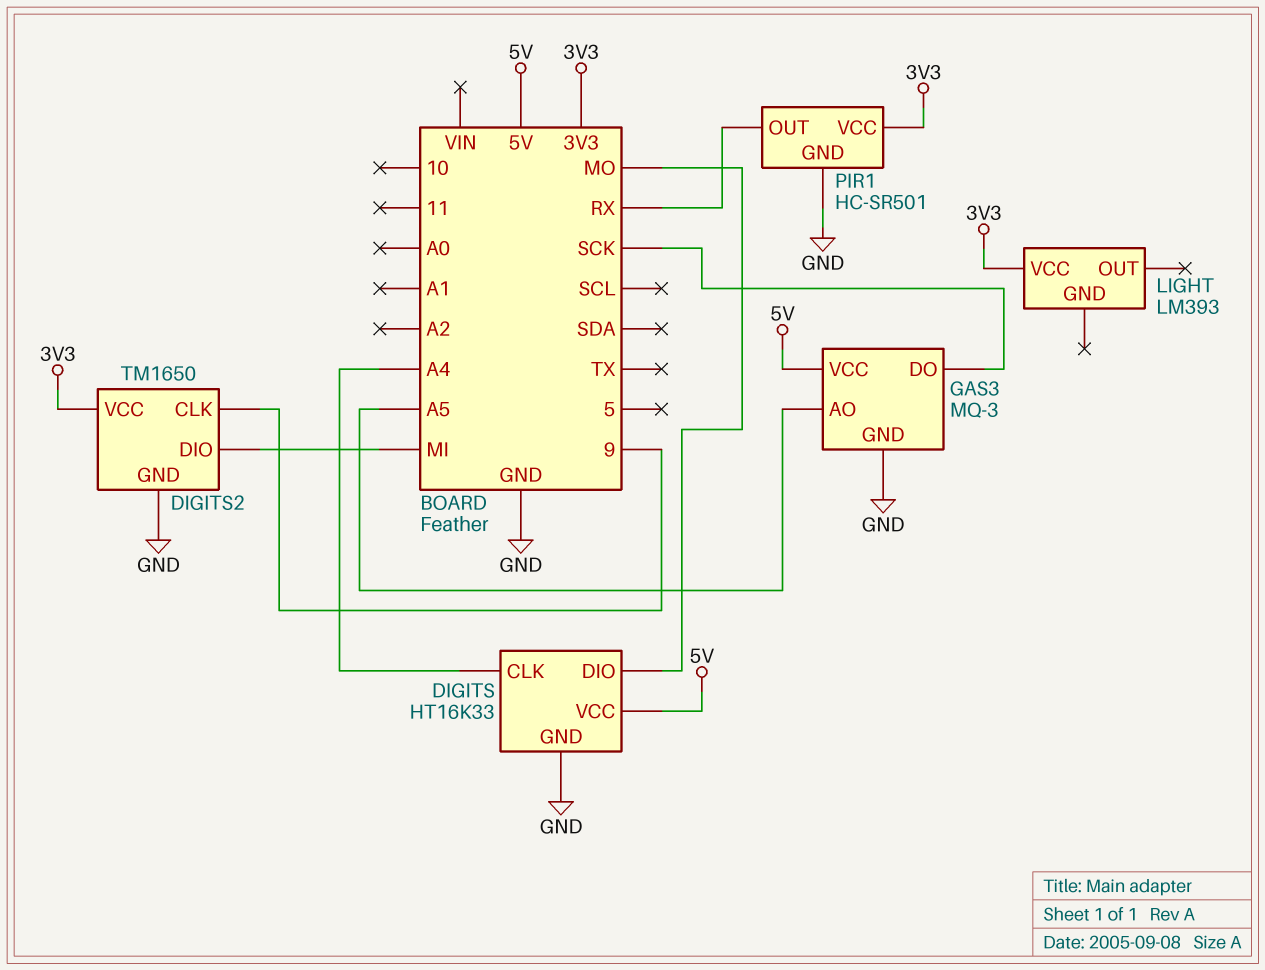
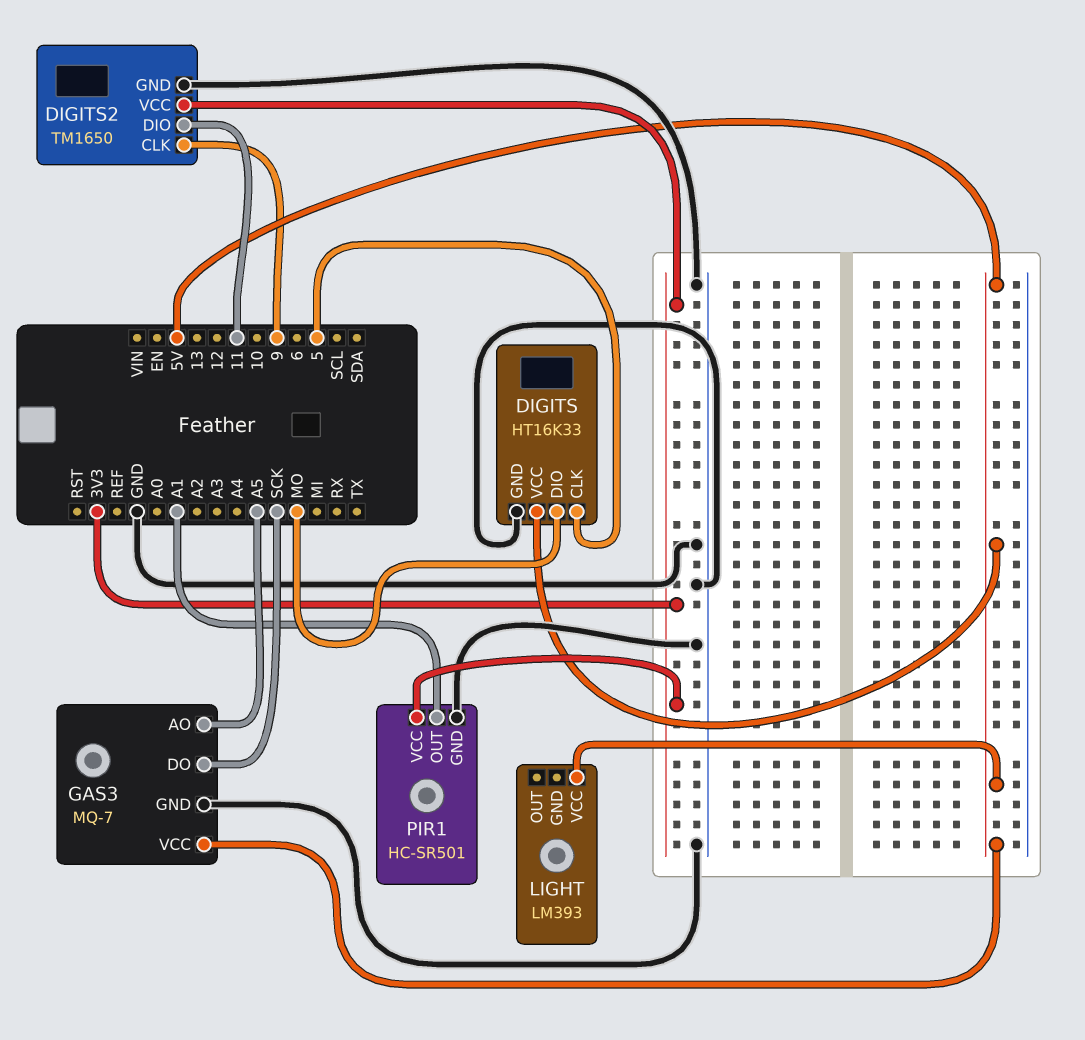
DIGITS pin CLK: A4 -> 5
DIGITS2 pin DIO: MI -> 11
GAS3: MQ-3 -> MQ-7
LIGHT pin VCC: 3V3 -> 5V
PIR1 pin OUT: RX -> A1

